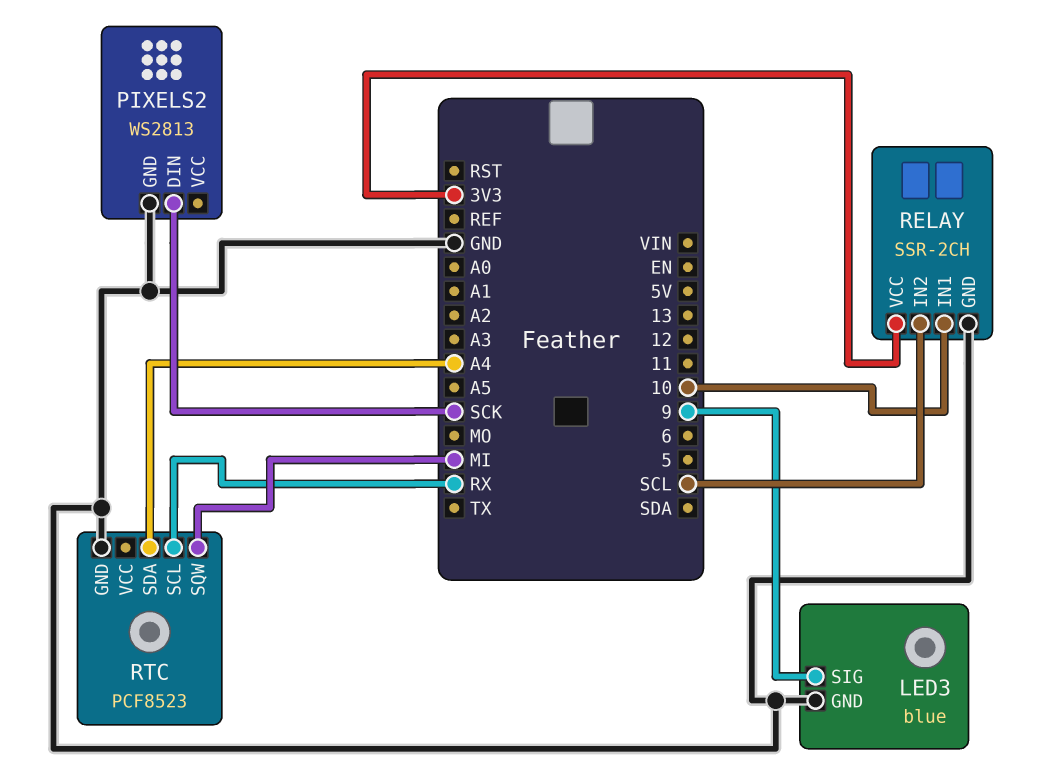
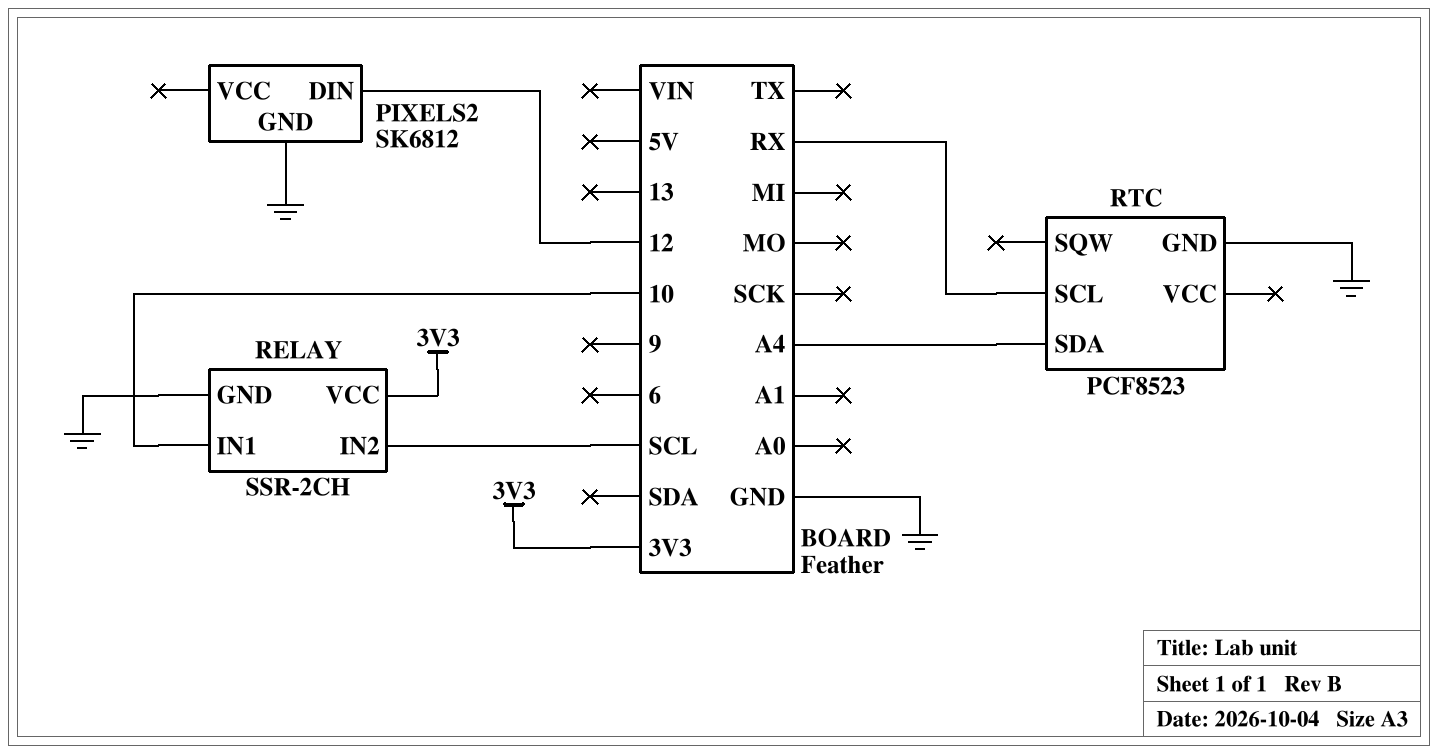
LED3: blue -> none
LED3 pin GND: GND -> none
LED3 pin SIG: 9 -> none
PIXELS2: WS2813 -> SK6812
PIXELS2 pin DIN: SCK -> 12
RTC pin SQW: MI -> none

